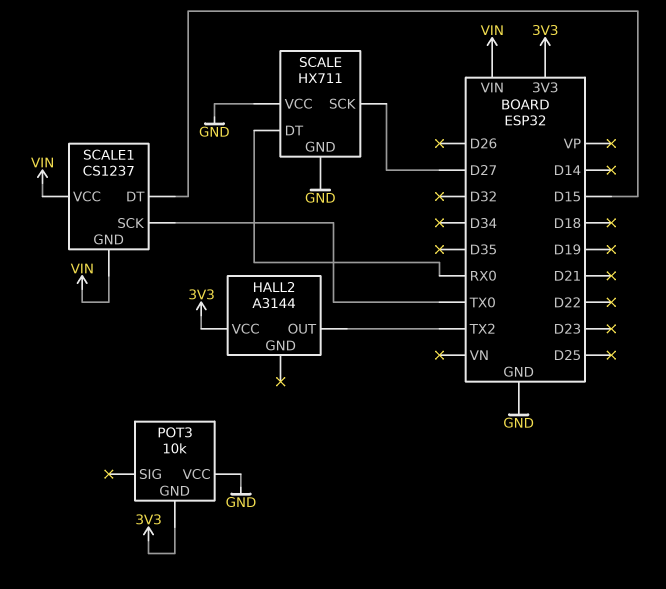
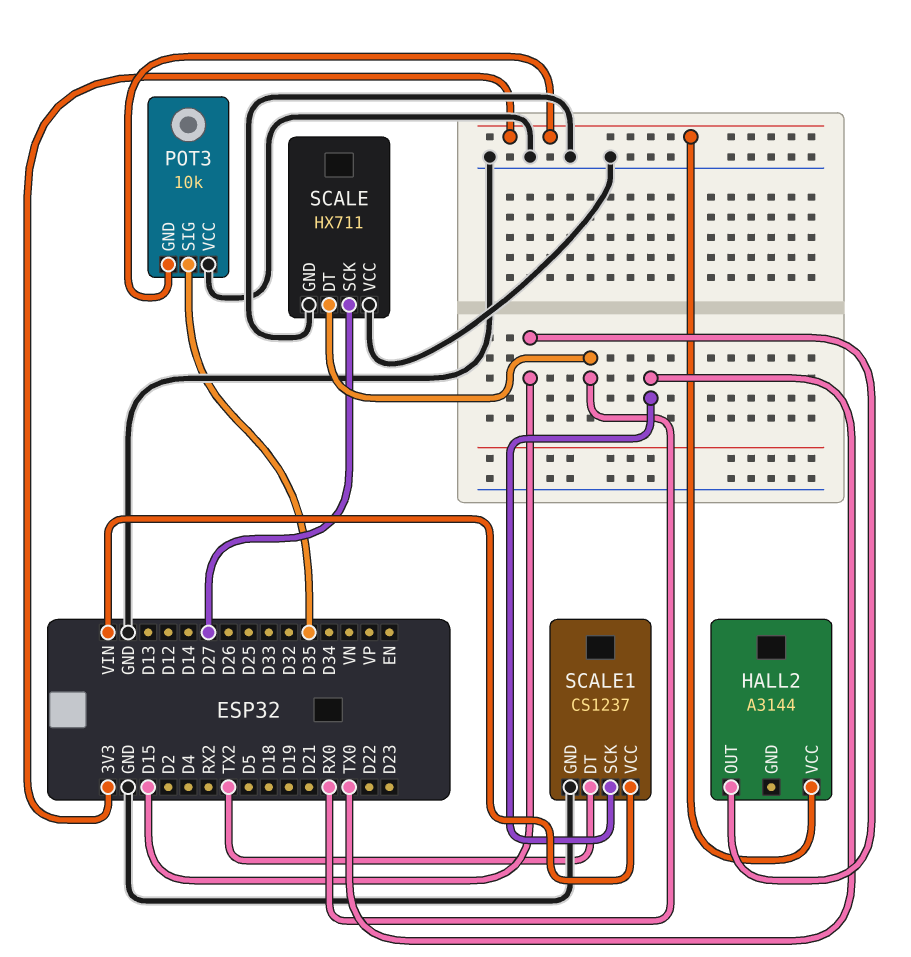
HALL2 pin OUT: TX2 -> D15
POT3 pin SIG: none -> D35
SCALE1 pin DT: D15 -> TX2
SCALE1 pin GND: VIN -> GND

